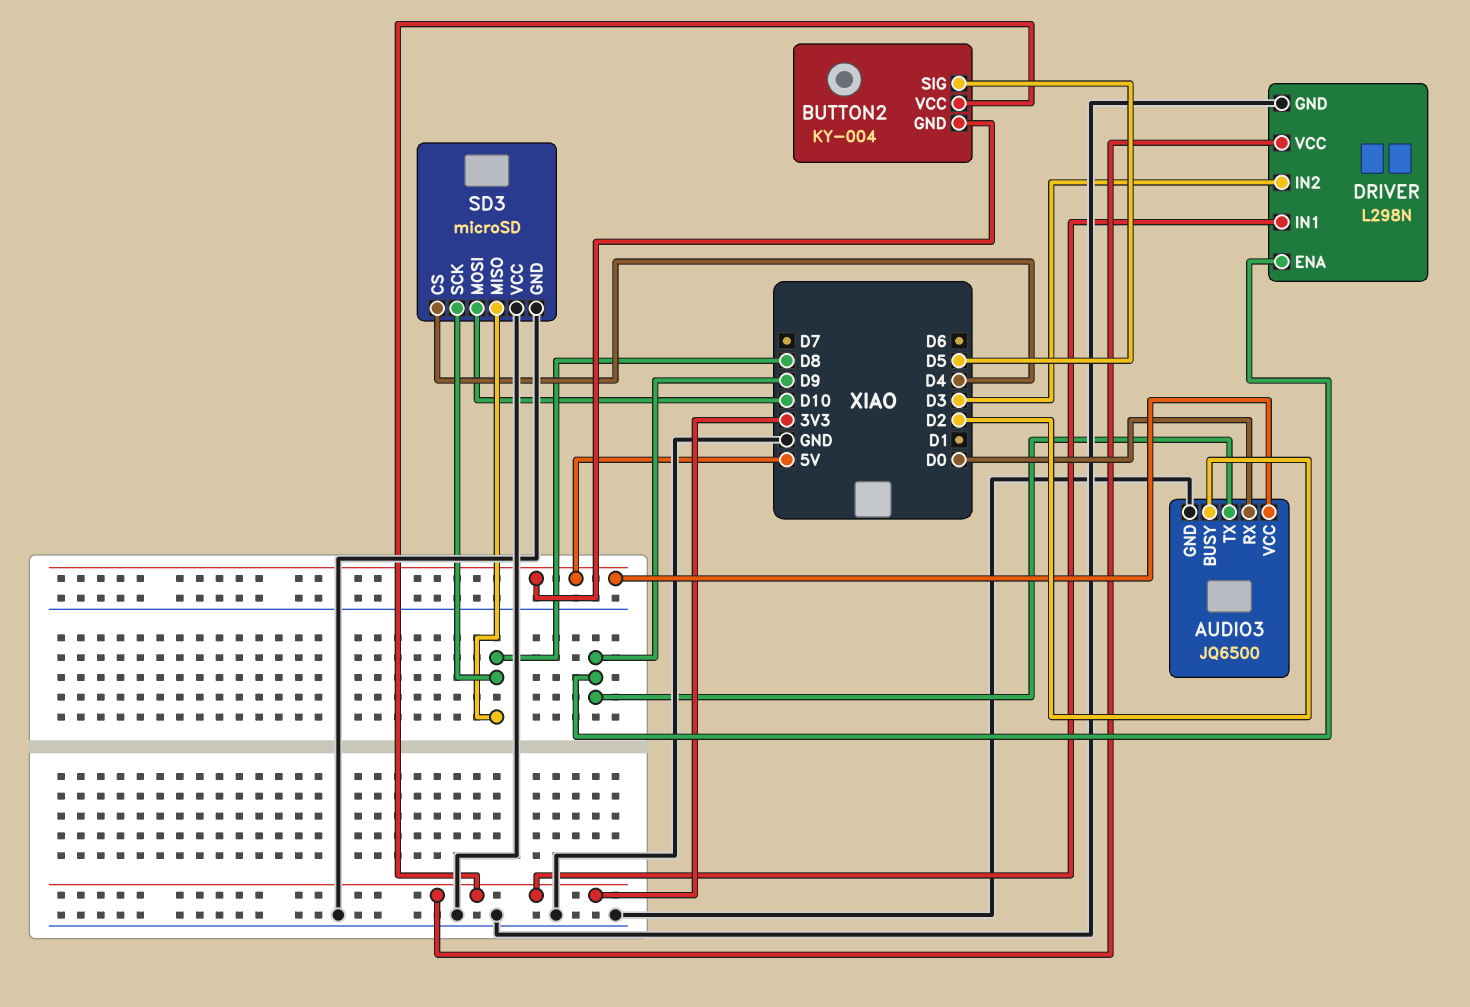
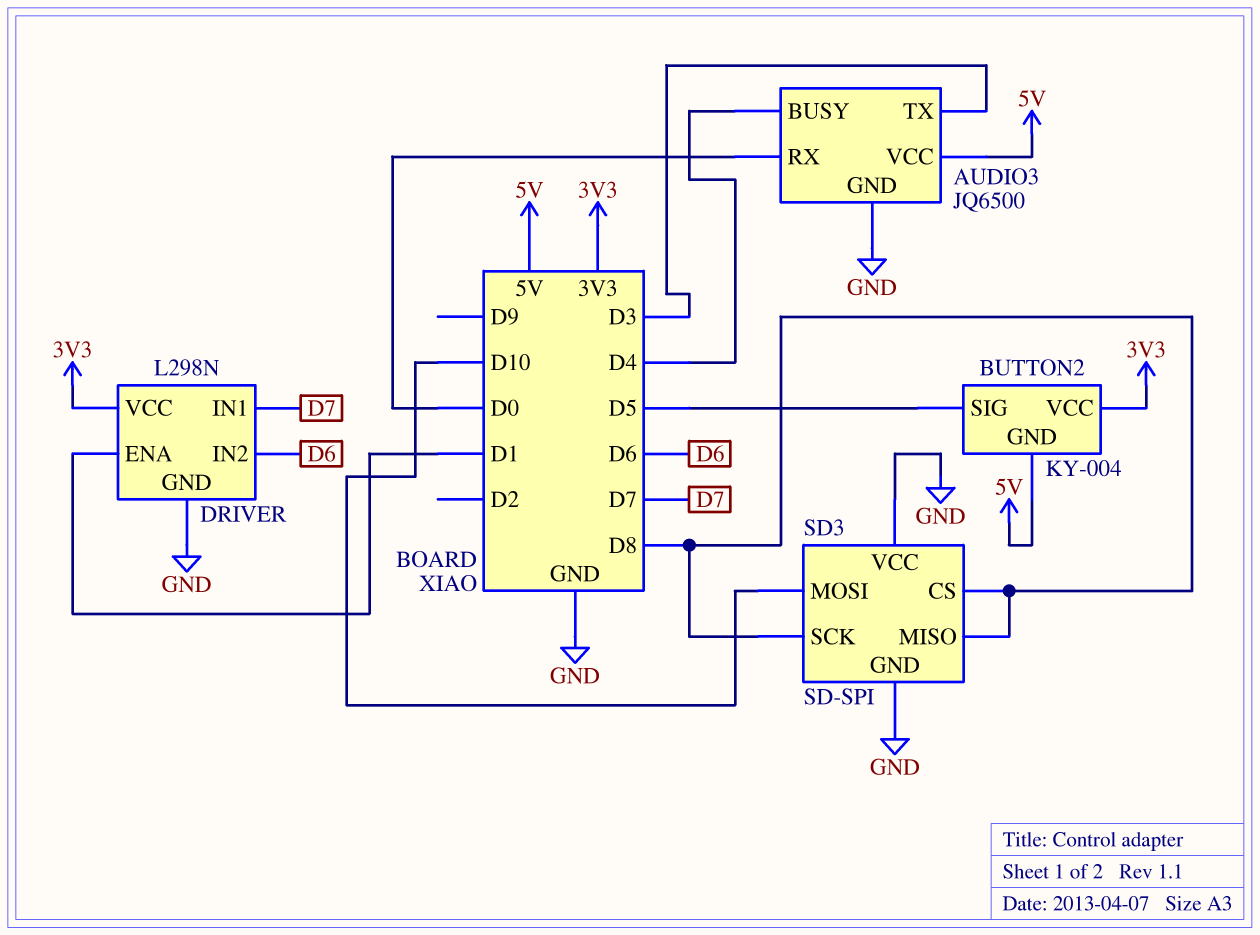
AUDIO3 pin BUSY: D2 -> D4
AUDIO3 pin TX: D9 -> D3
DRIVER pin ENA: D9 -> D1
DRIVER pin IN1: 3V3 -> D7
DRIVER pin IN2: D3 -> D6
SD3: microSD -> SD-SPI
SD3 pin CS: D4 -> D8

